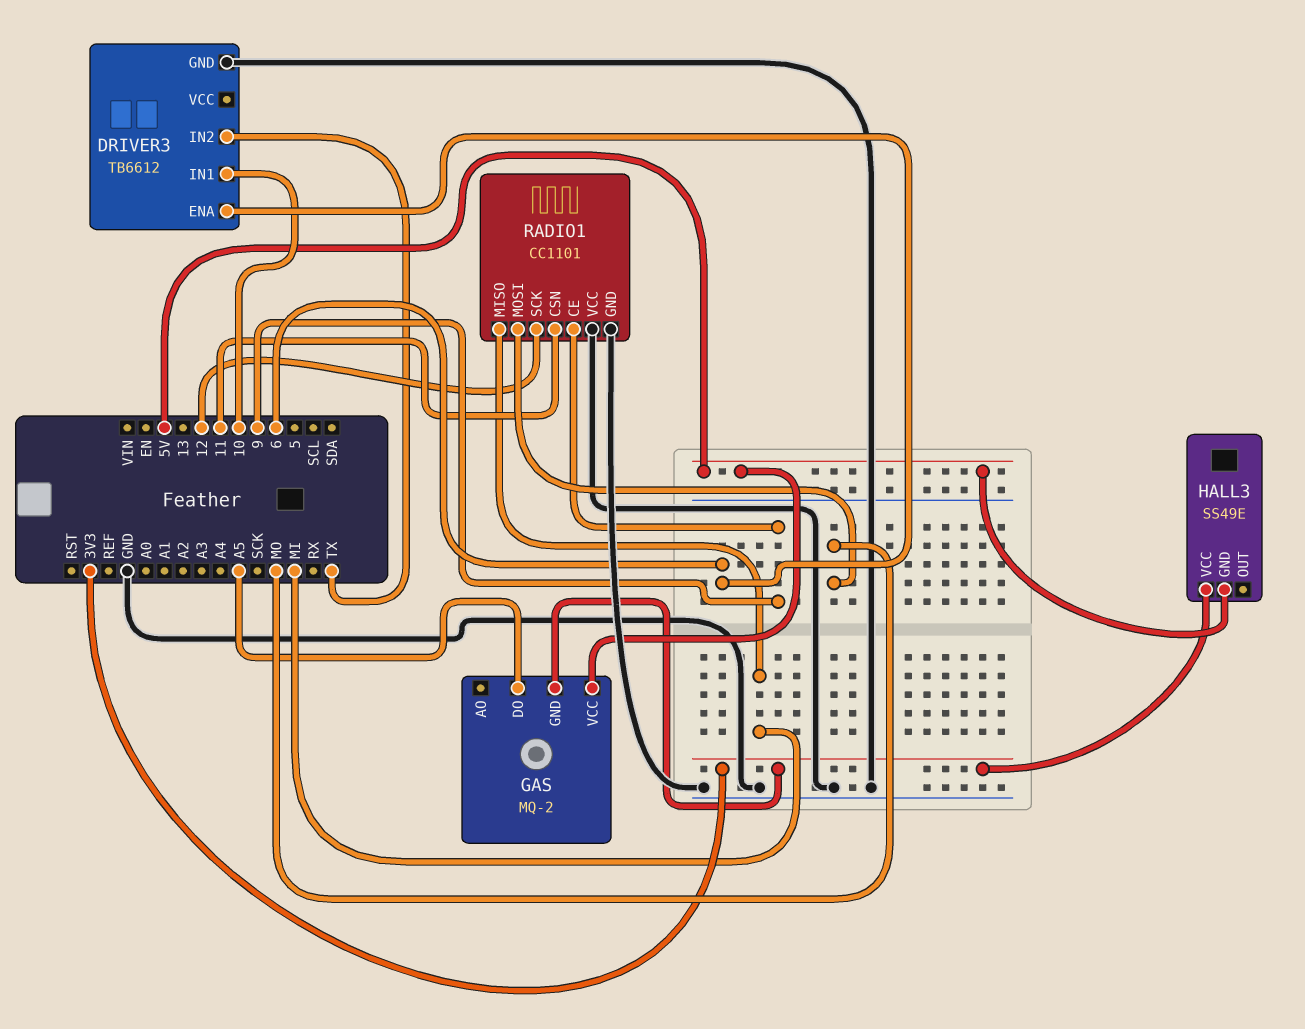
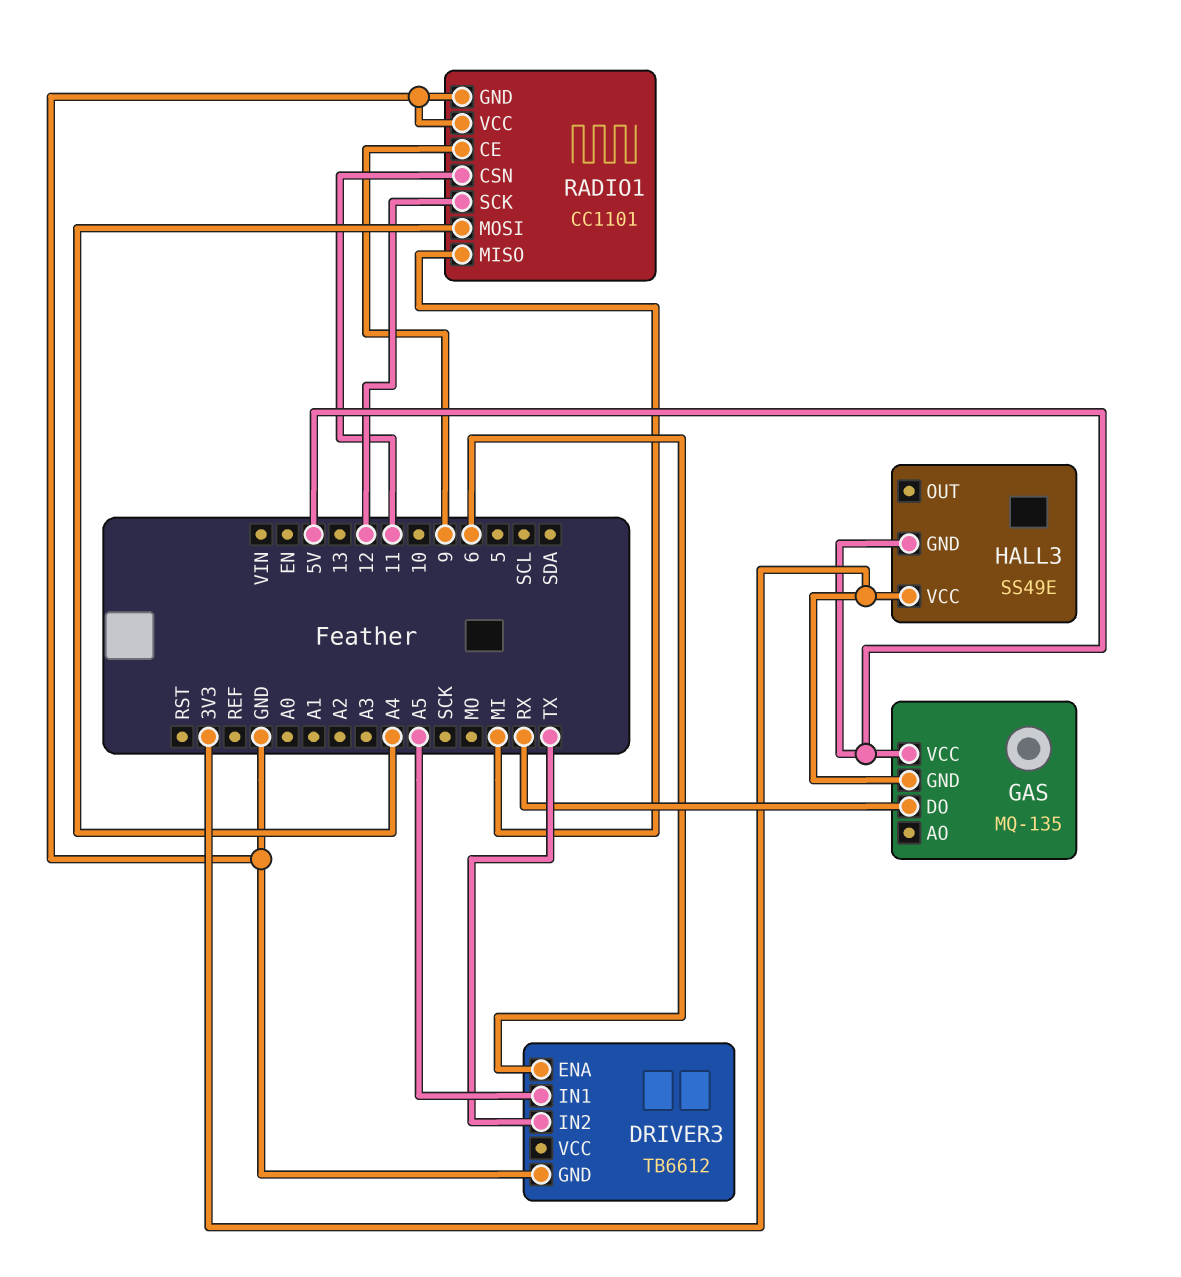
DRIVER3 pin IN1: 10 -> A5
GAS: MQ-2 -> MQ-135
GAS pin DO: A5 -> RX
RADIO1 pin MOSI: MO -> A4

